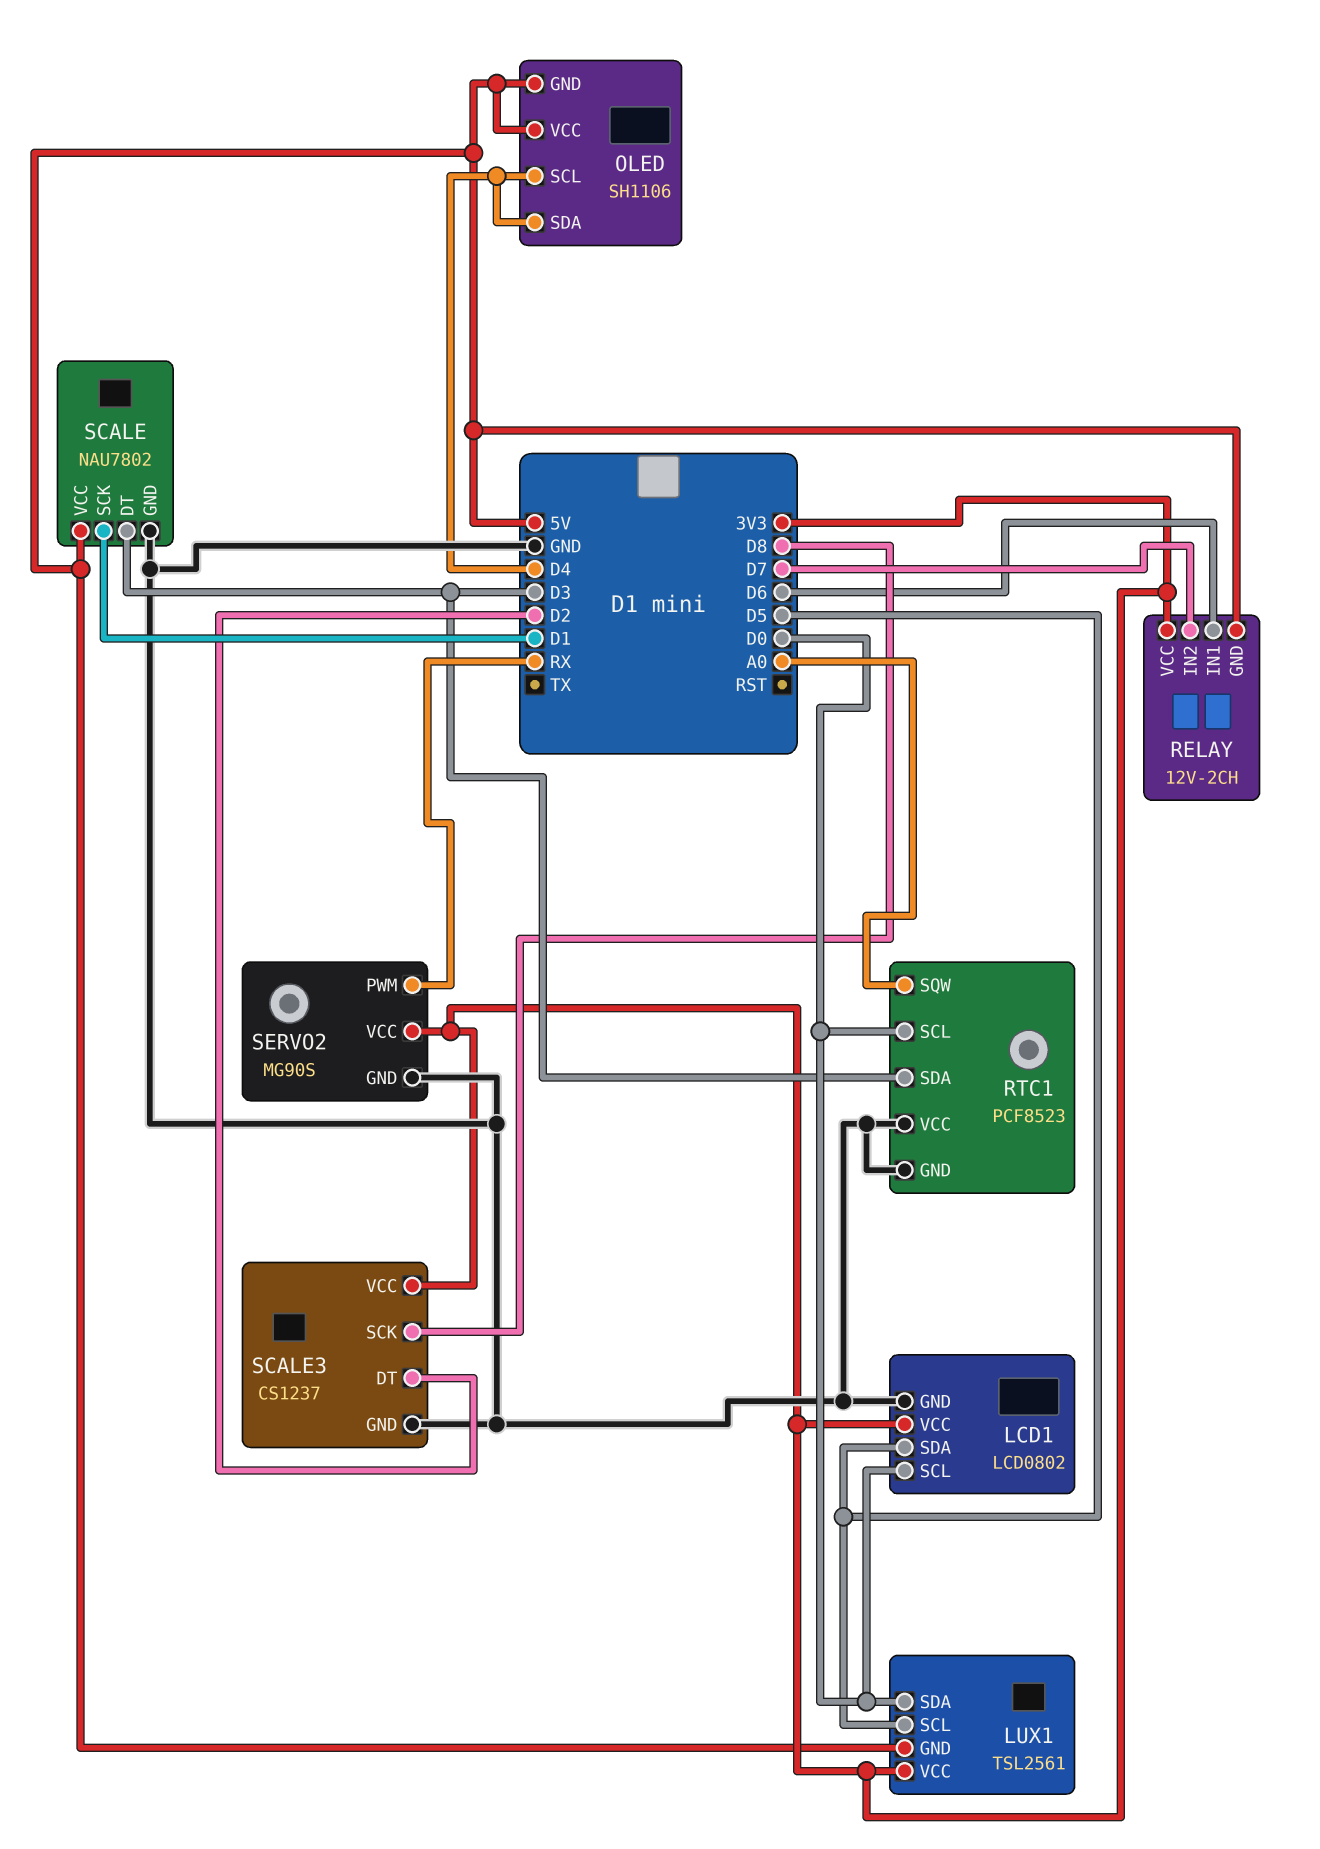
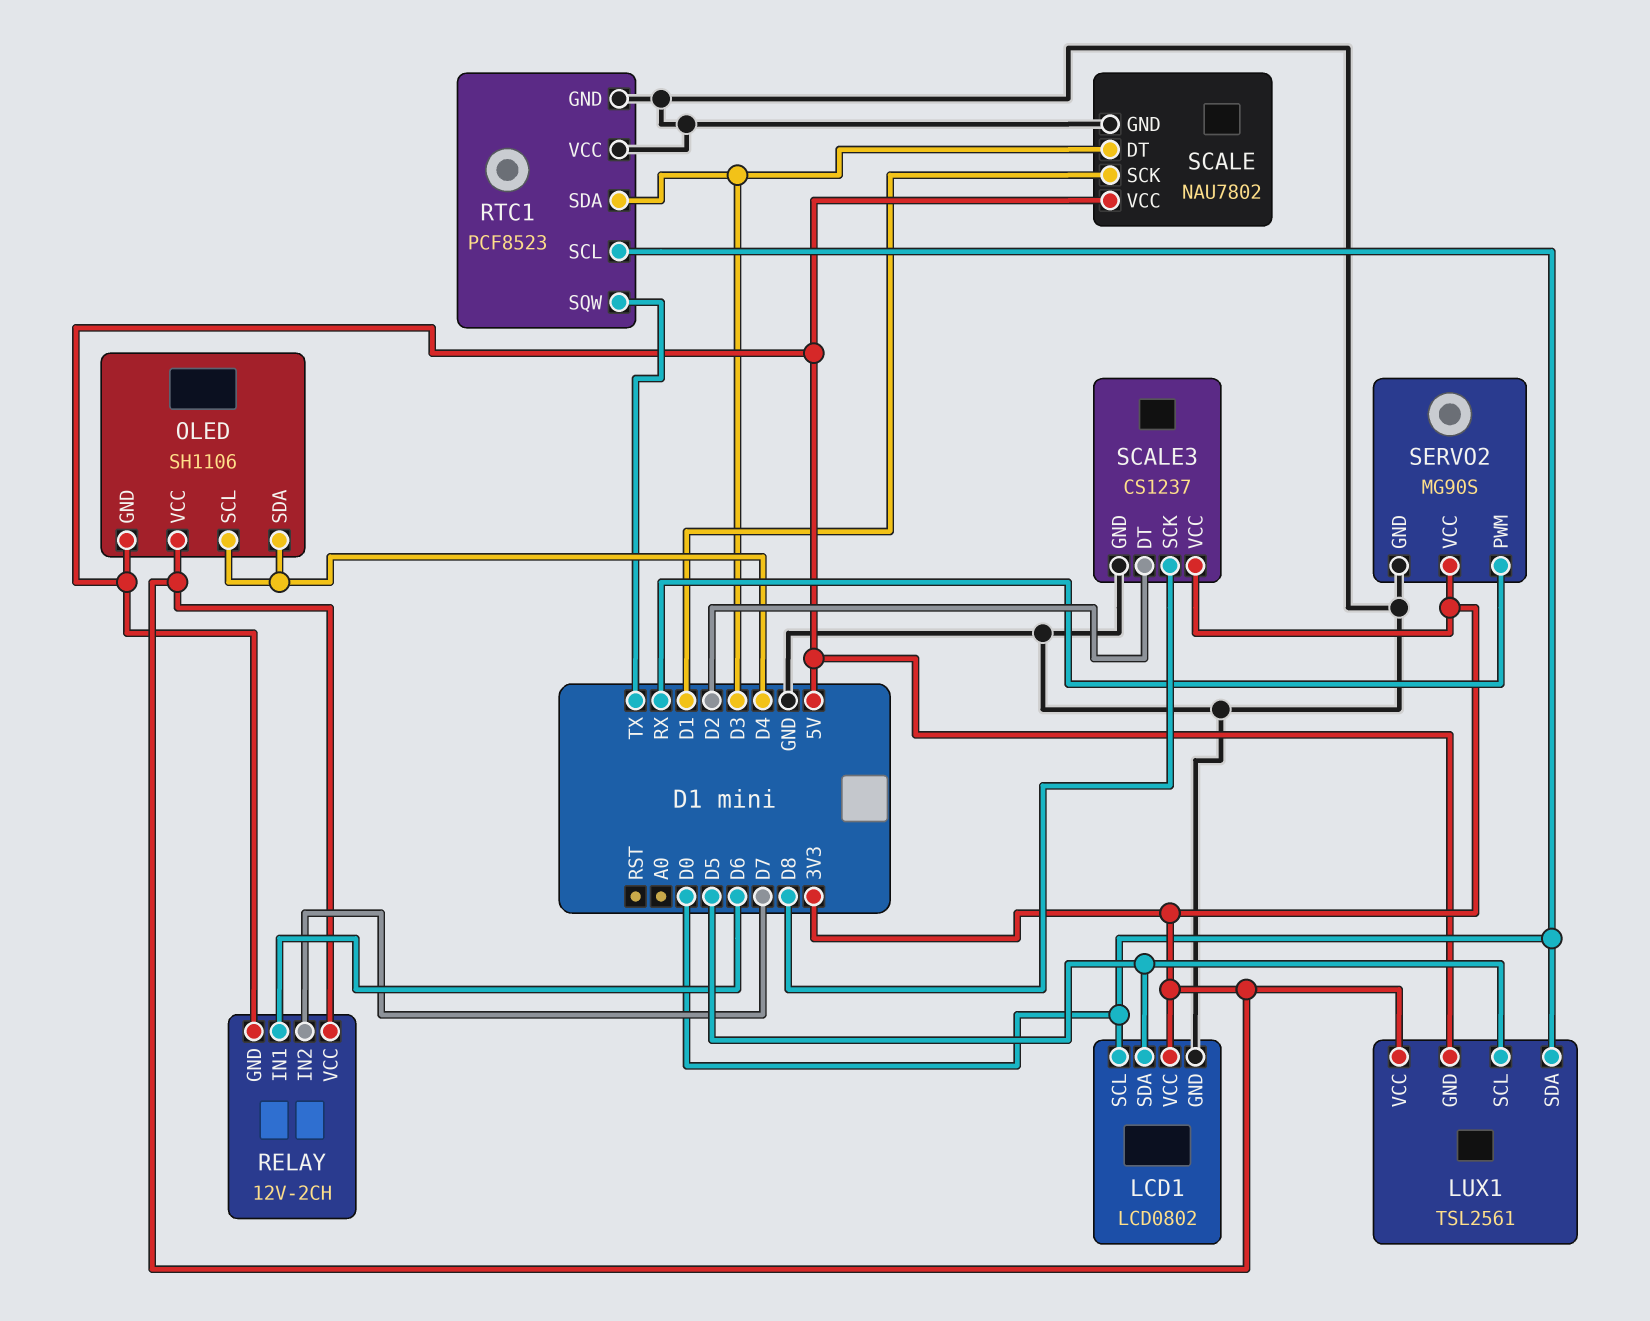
OLED pin VCC: 5V -> 3V3
RTC1 pin SQW: A0 -> TX

